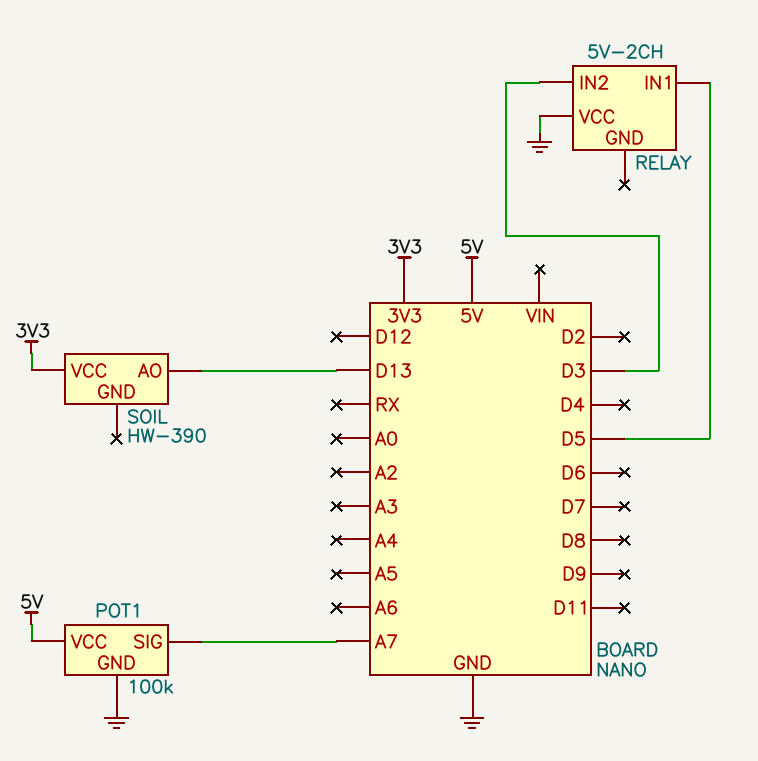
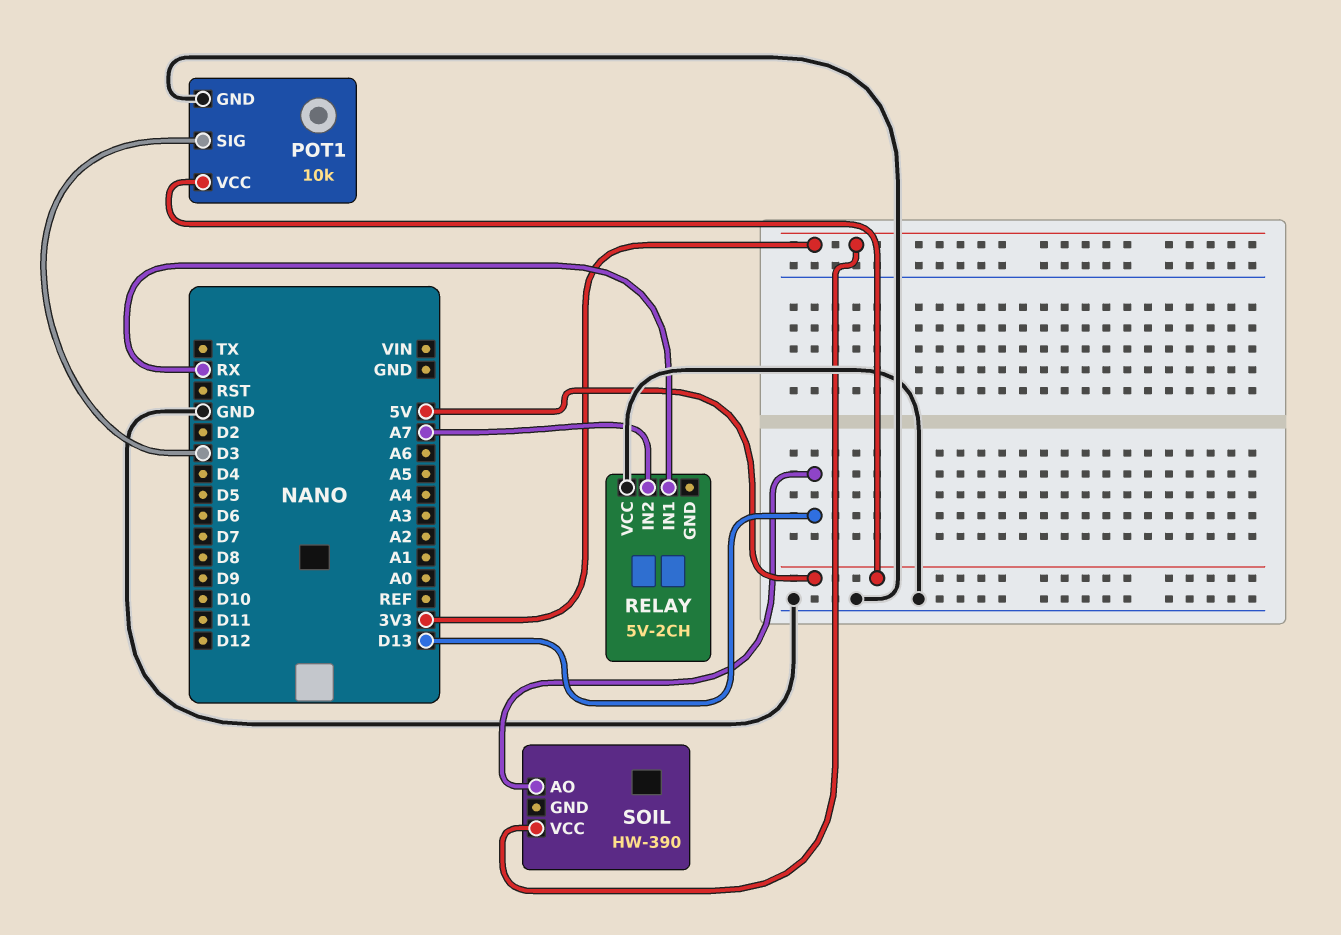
POT1: 100k -> 10k
POT1 pin SIG: A7 -> D3
RELAY pin IN1: D5 -> RX
RELAY pin IN2: D3 -> A7

